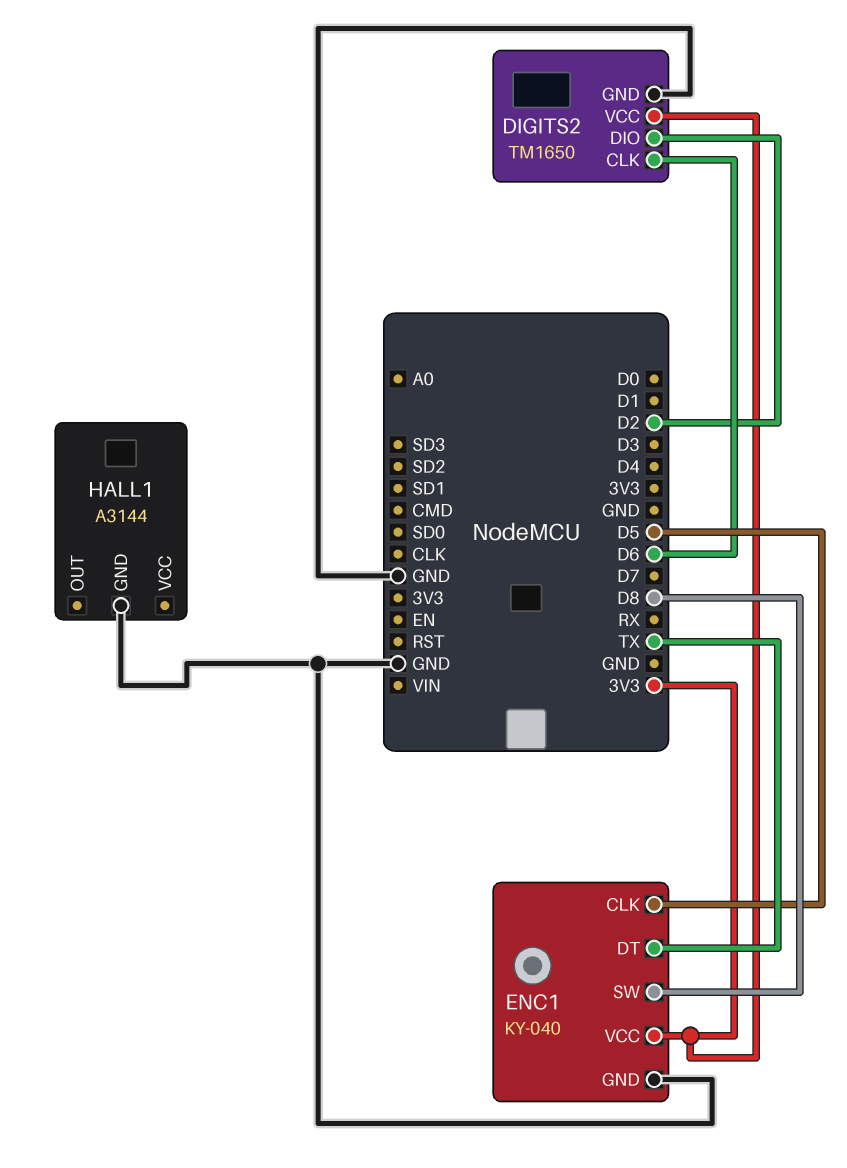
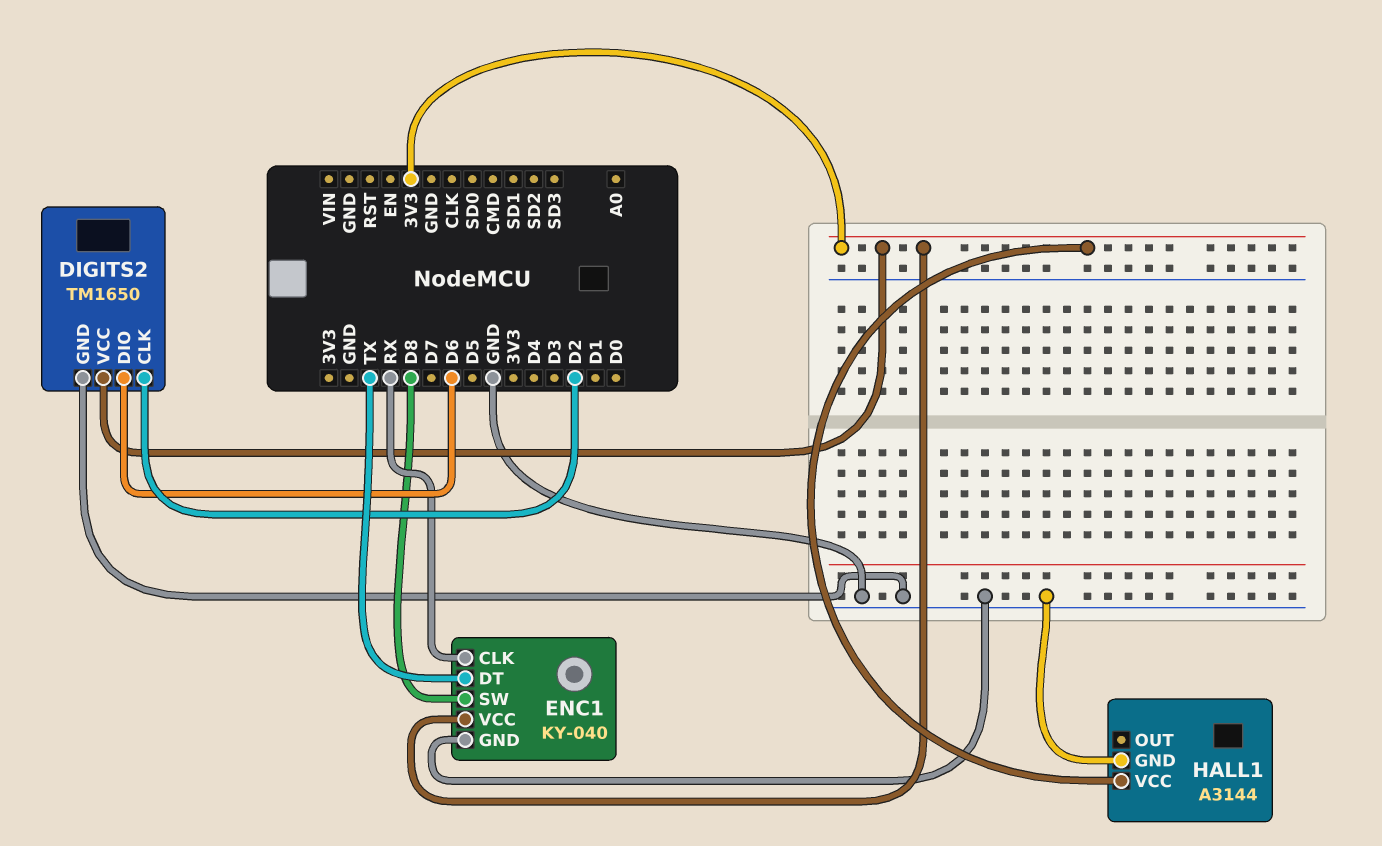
DIGITS2 pin CLK: D6 -> D2
DIGITS2 pin DIO: D2 -> D6
ENC1 pin CLK: D5 -> RX
HALL1 pin VCC: none -> 3V3

